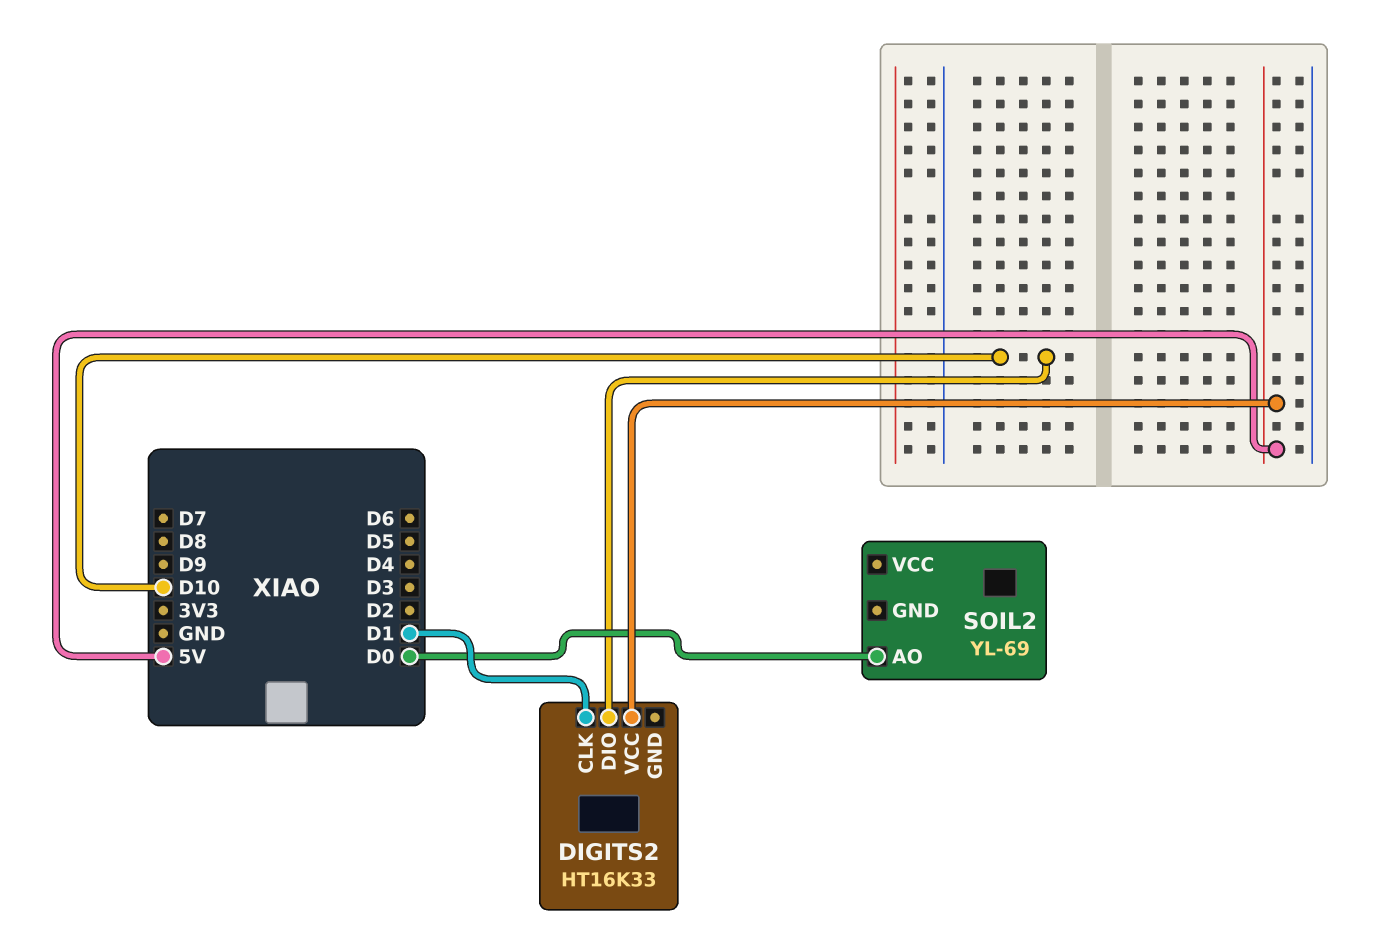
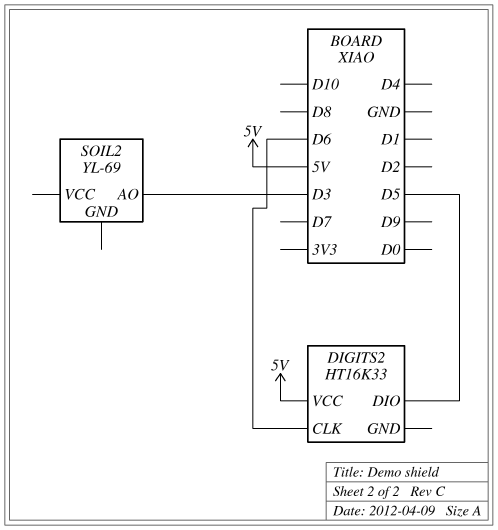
DIGITS2 pin CLK: D1 -> D6
DIGITS2 pin DIO: D10 -> D5
SOIL2 pin AO: D0 -> D3

